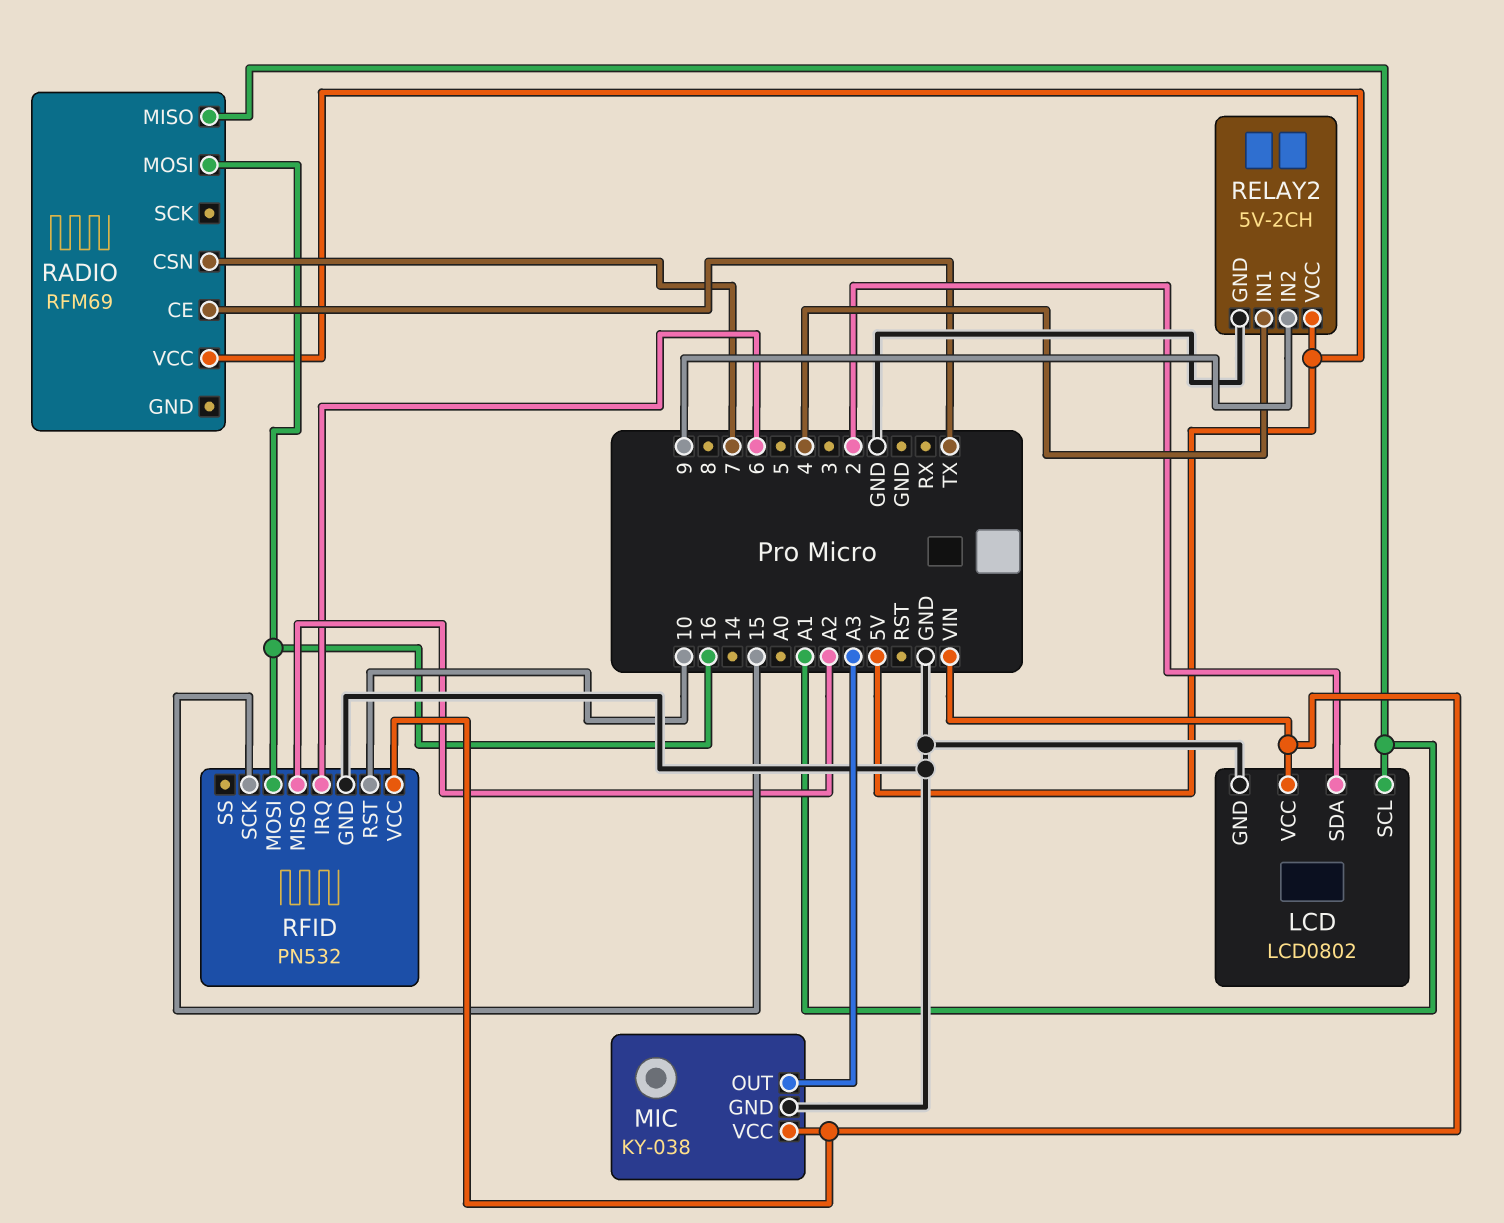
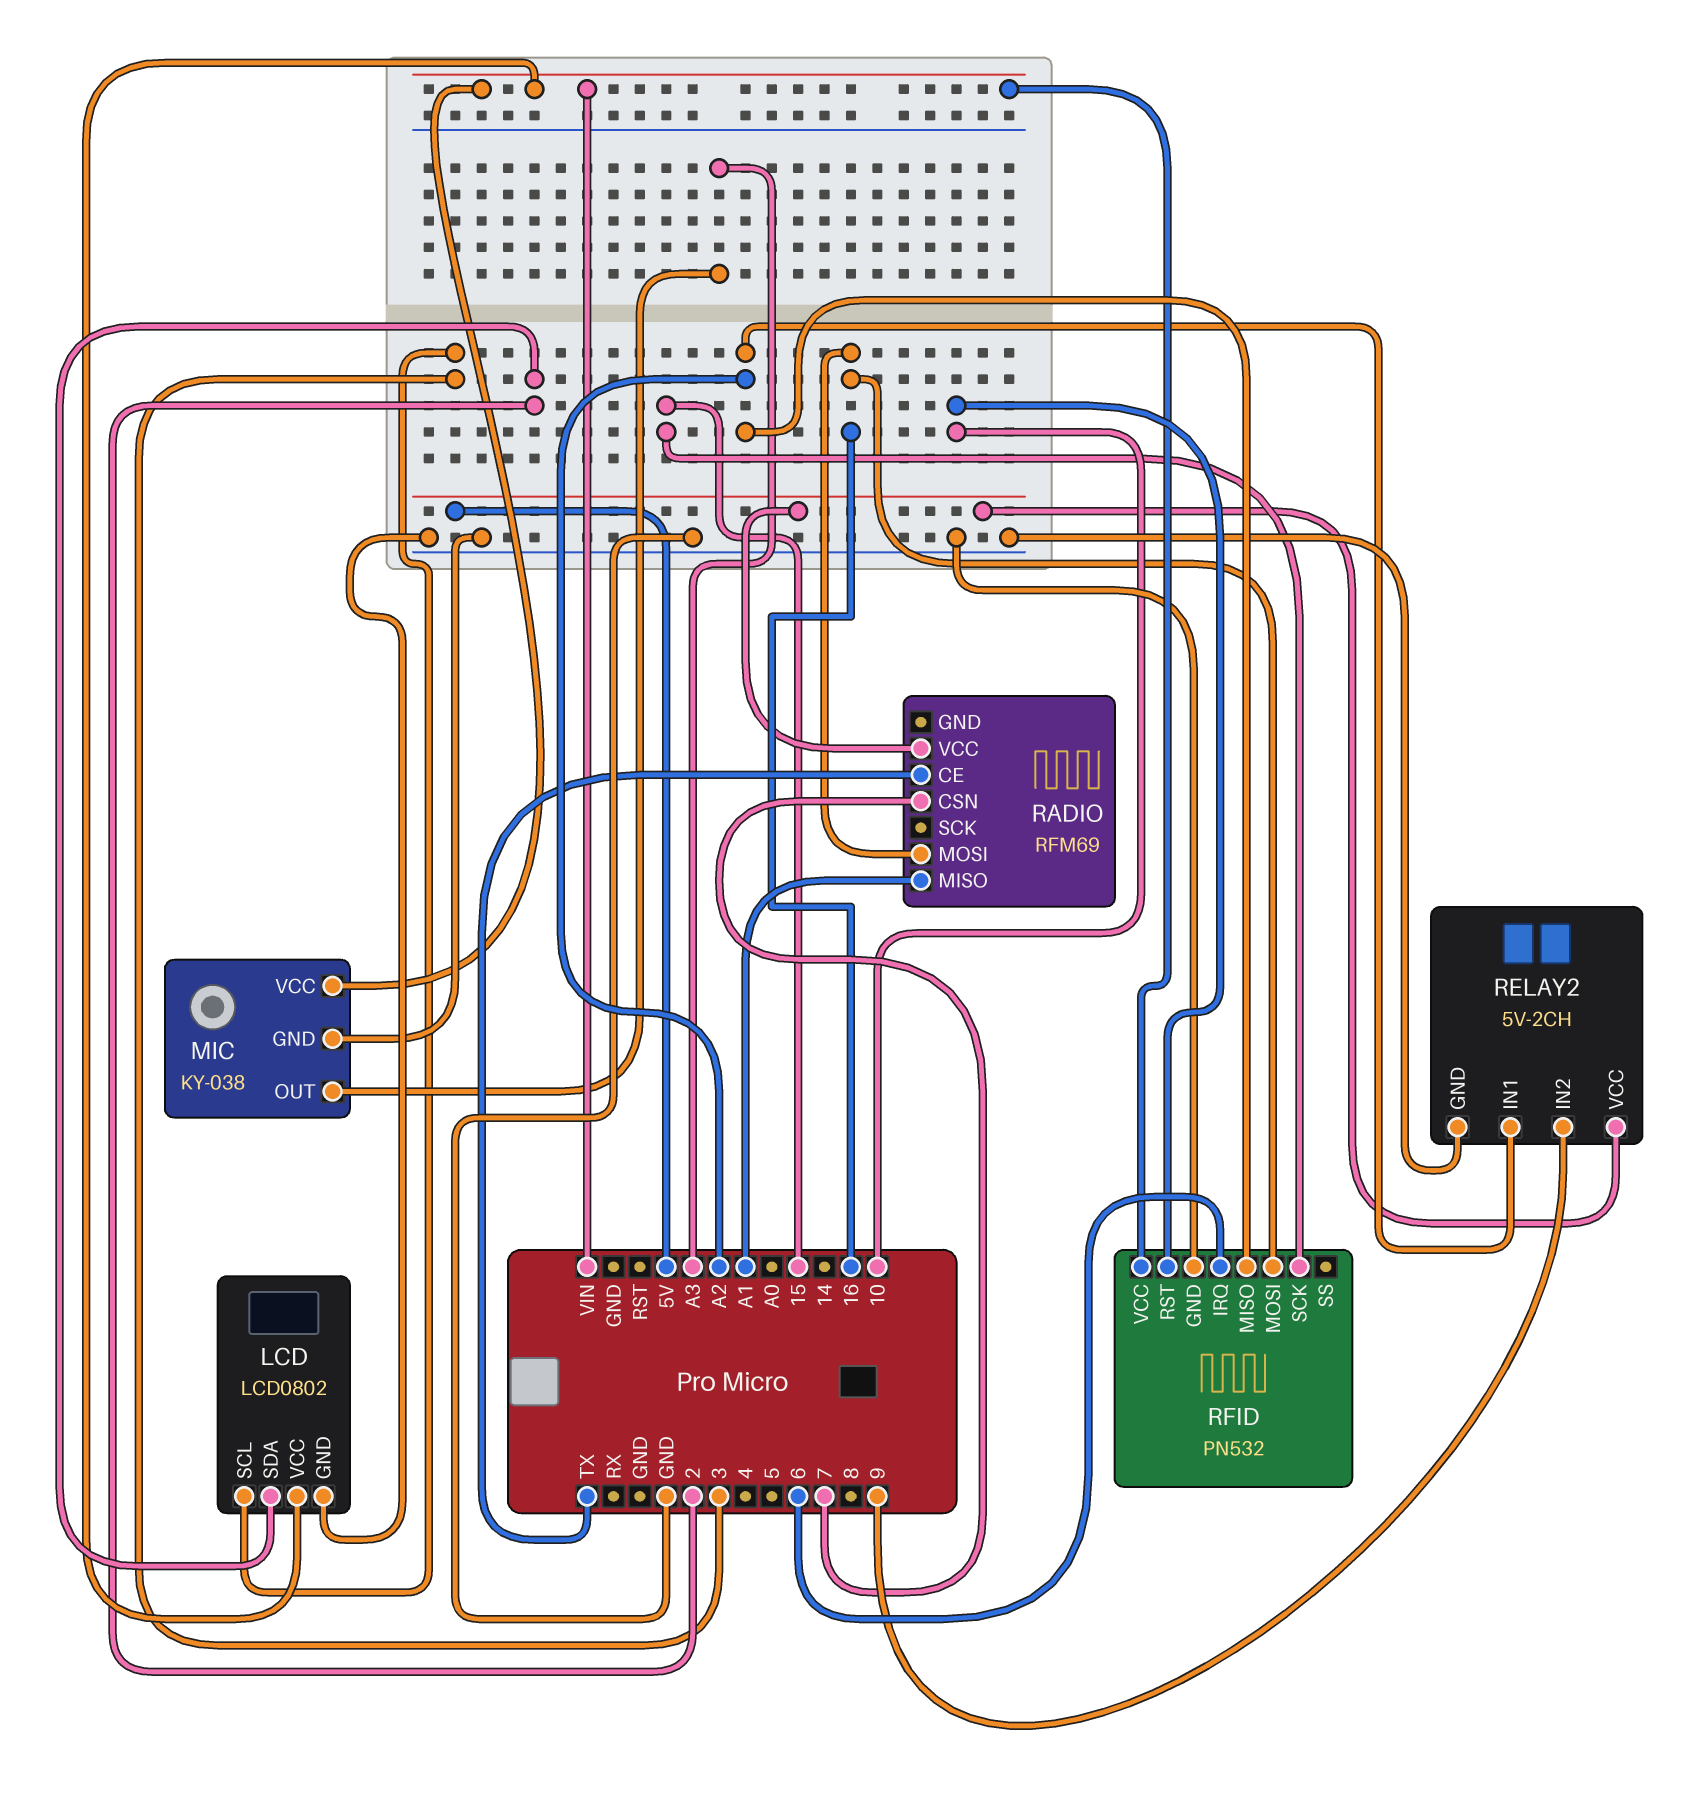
LCD pin SCL: A1 -> 3
RELAY2 pin IN1: 4 -> A2

